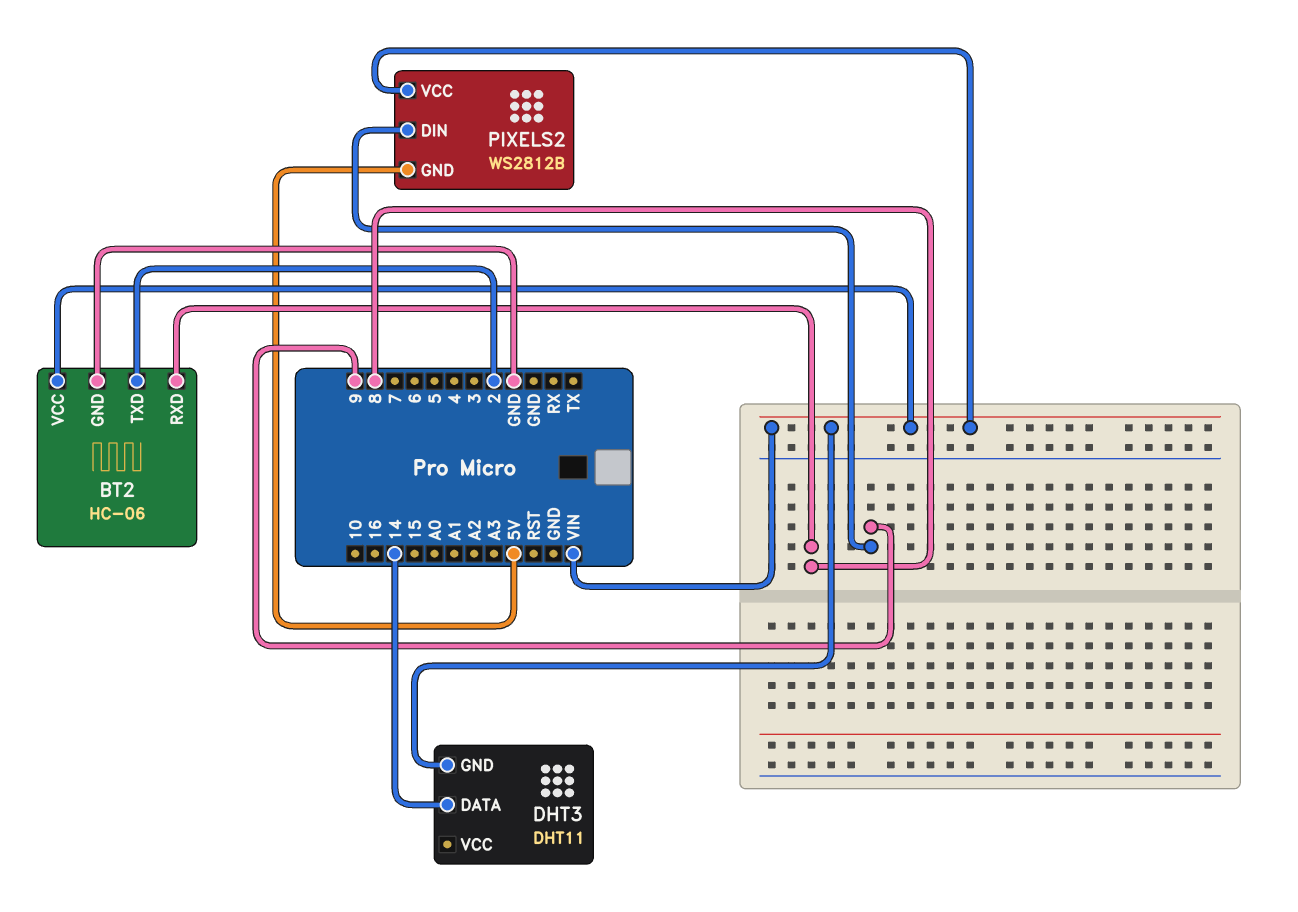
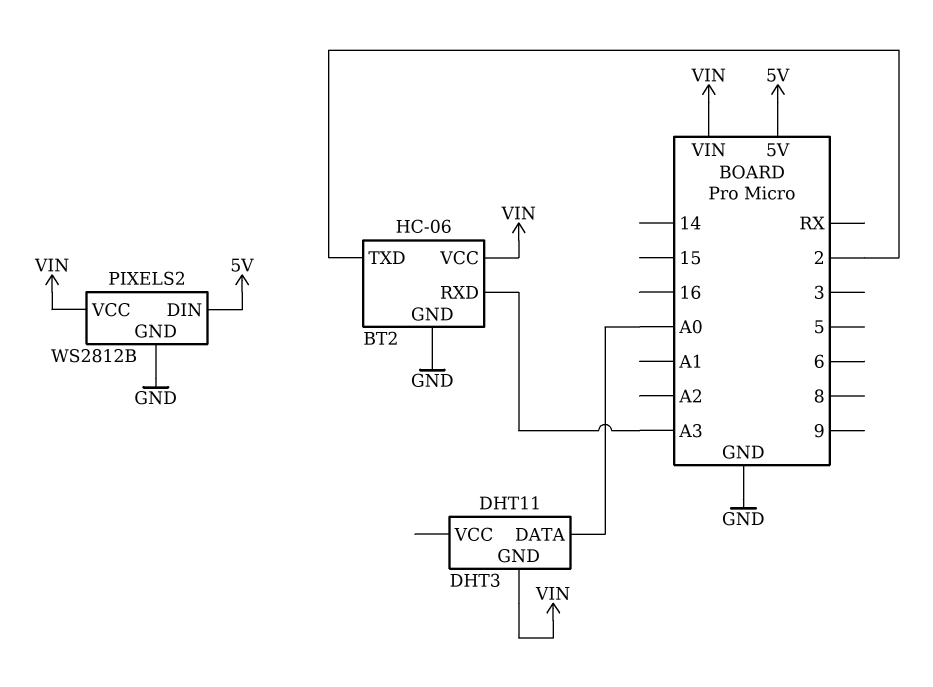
BT2 pin RXD: 8 -> A3
DHT3 pin DATA: 14 -> A0
PIXELS2 pin DIN: 9 -> 5V
PIXELS2 pin GND: 5V -> GND

